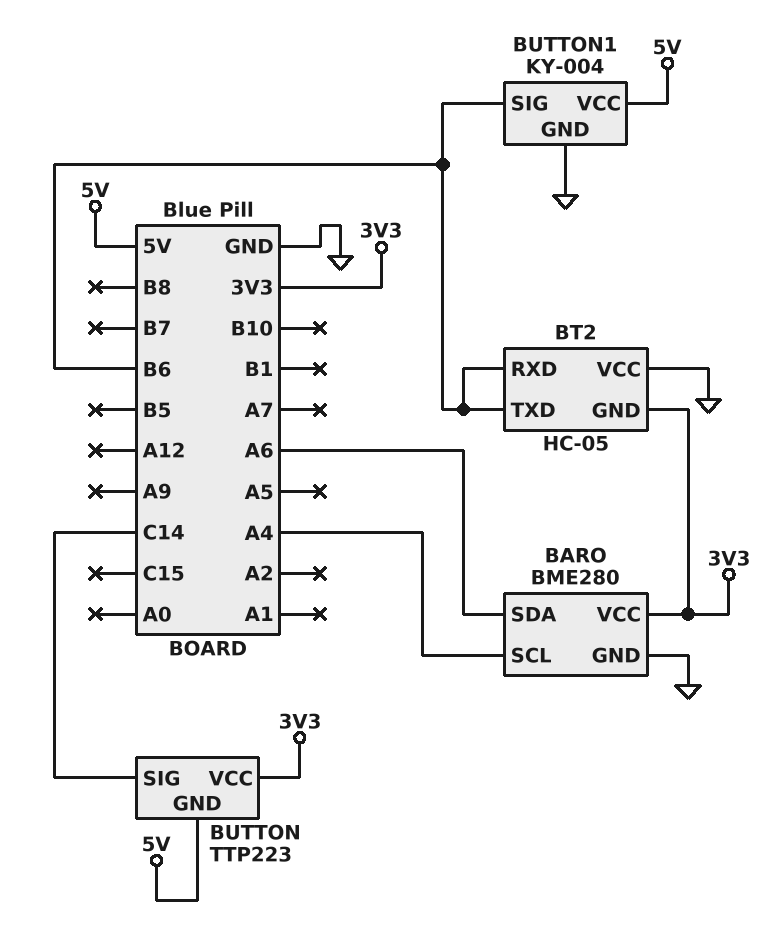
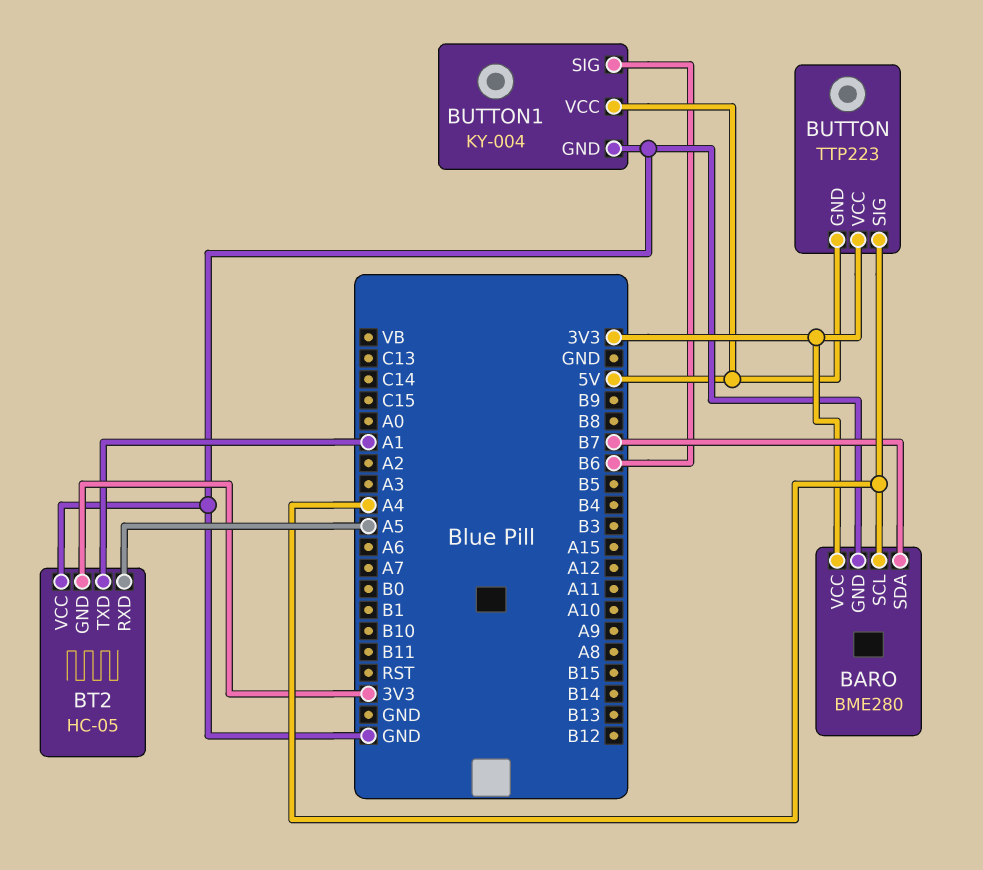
BARO pin SDA: A6 -> B7
BT2 pin RXD: B6 -> A5
BT2 pin TXD: B6 -> A1
BUTTON pin SIG: C14 -> A4

